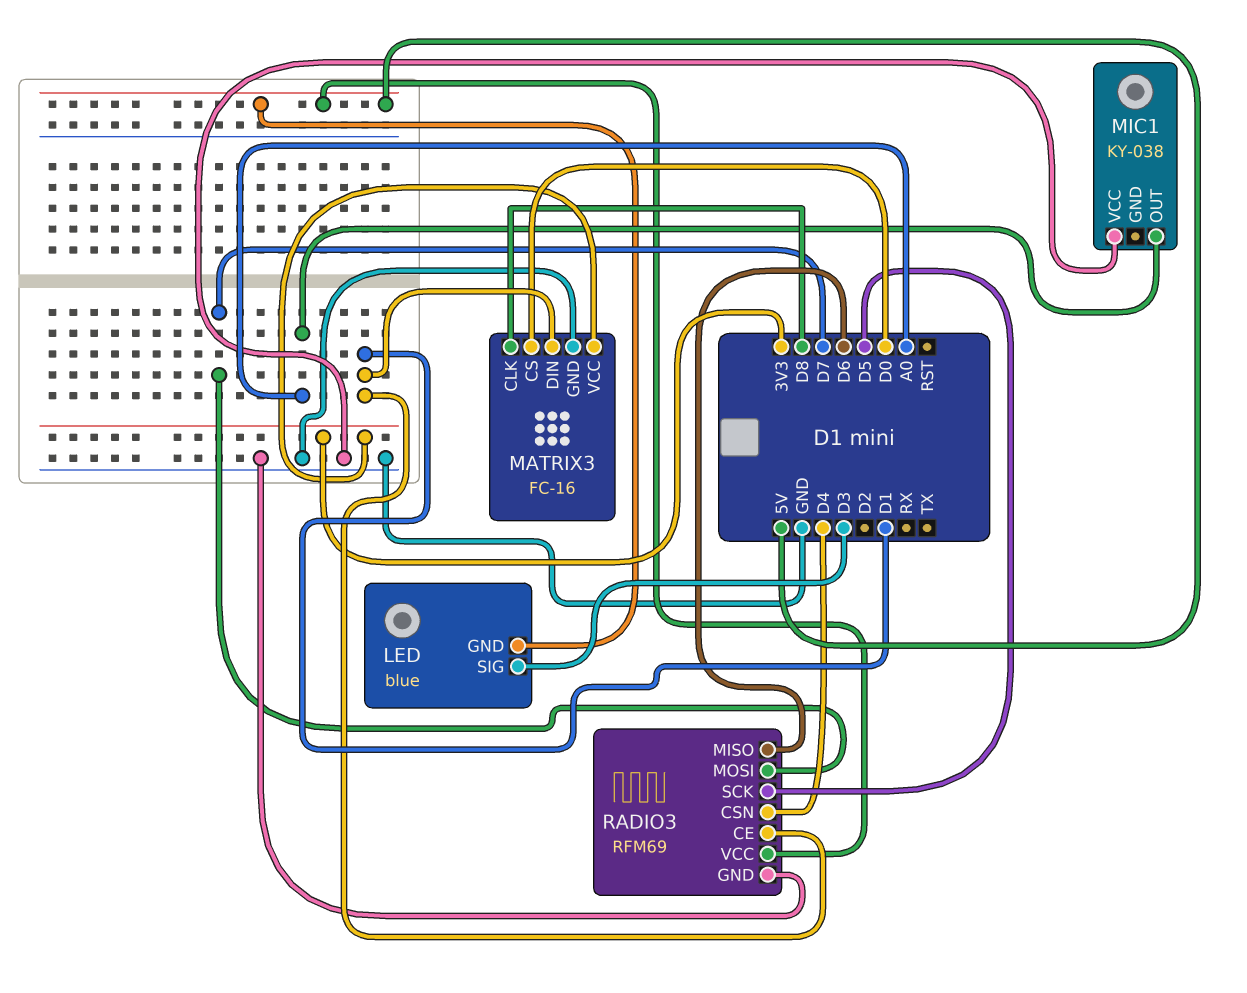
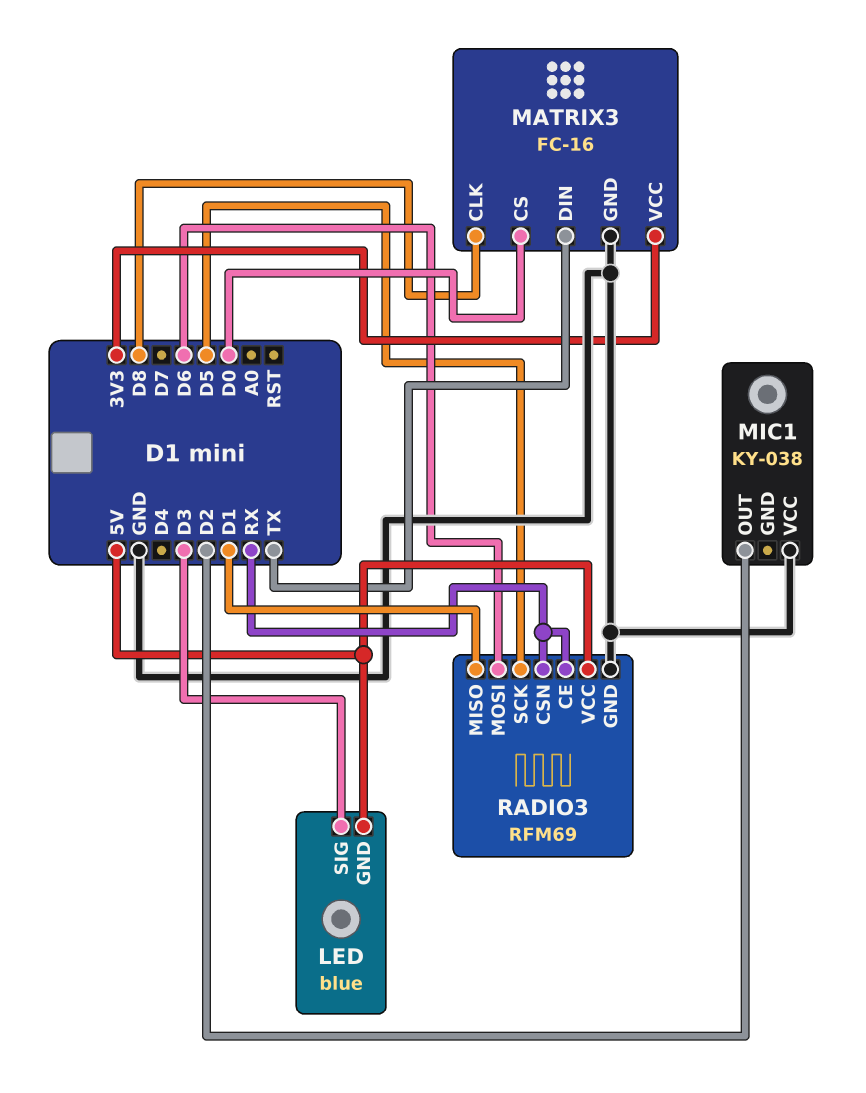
MATRIX3 pin DIN: D1 -> TX
MIC1 pin OUT: A0 -> D2
RADIO3 pin CE: D1 -> RX
RADIO3 pin CSN: D4 -> RX
RADIO3 pin MISO: D6 -> D1
RADIO3 pin MOSI: D7 -> D6

